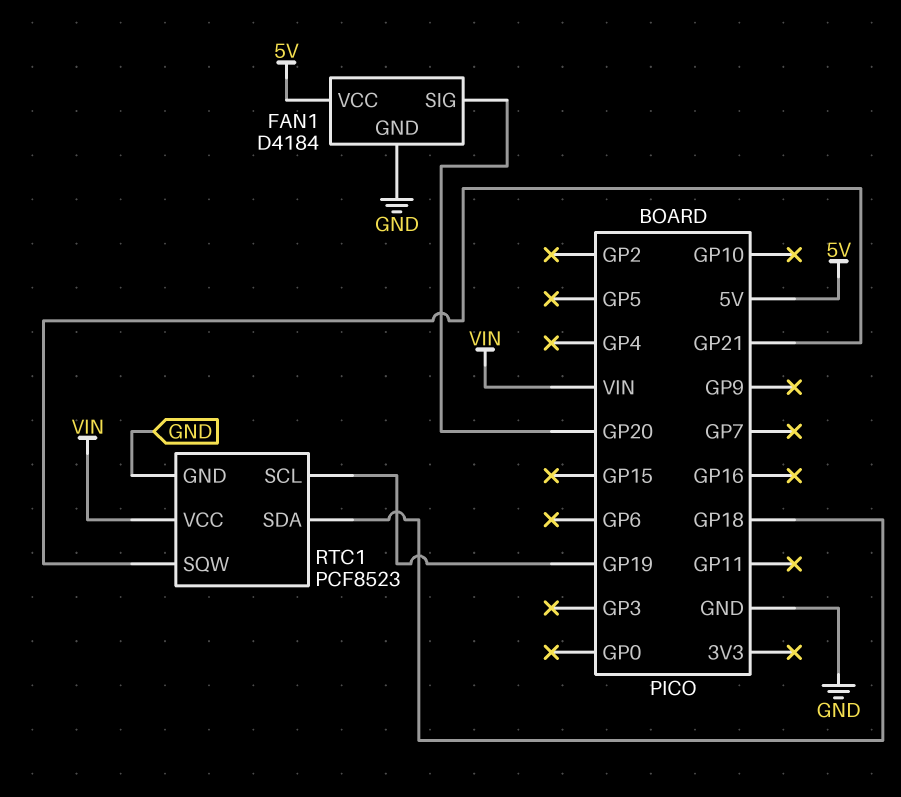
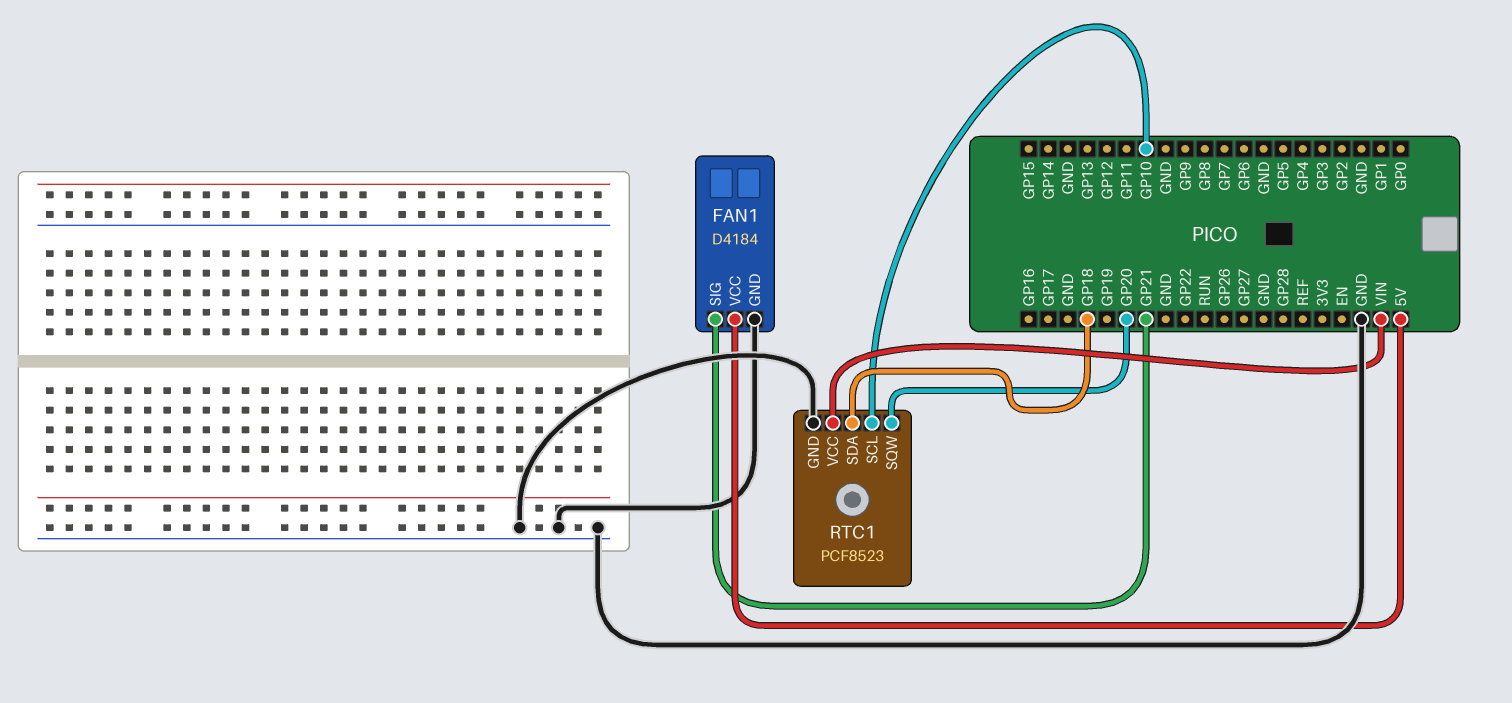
FAN1 pin SIG: GP20 -> GP21
RTC1 pin SCL: GP19 -> GP10
RTC1 pin SQW: GP21 -> GP20

